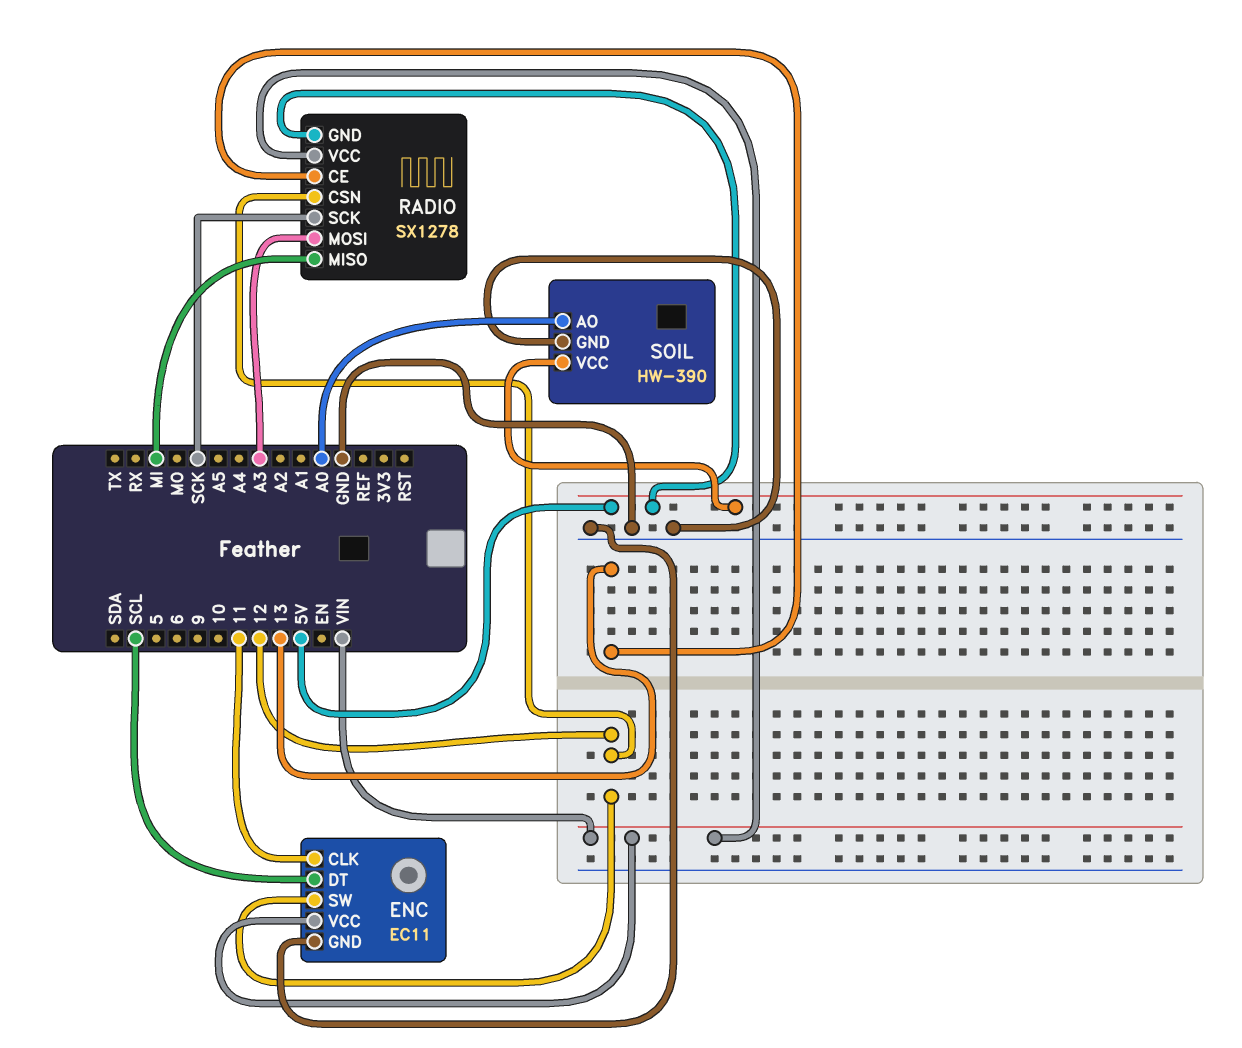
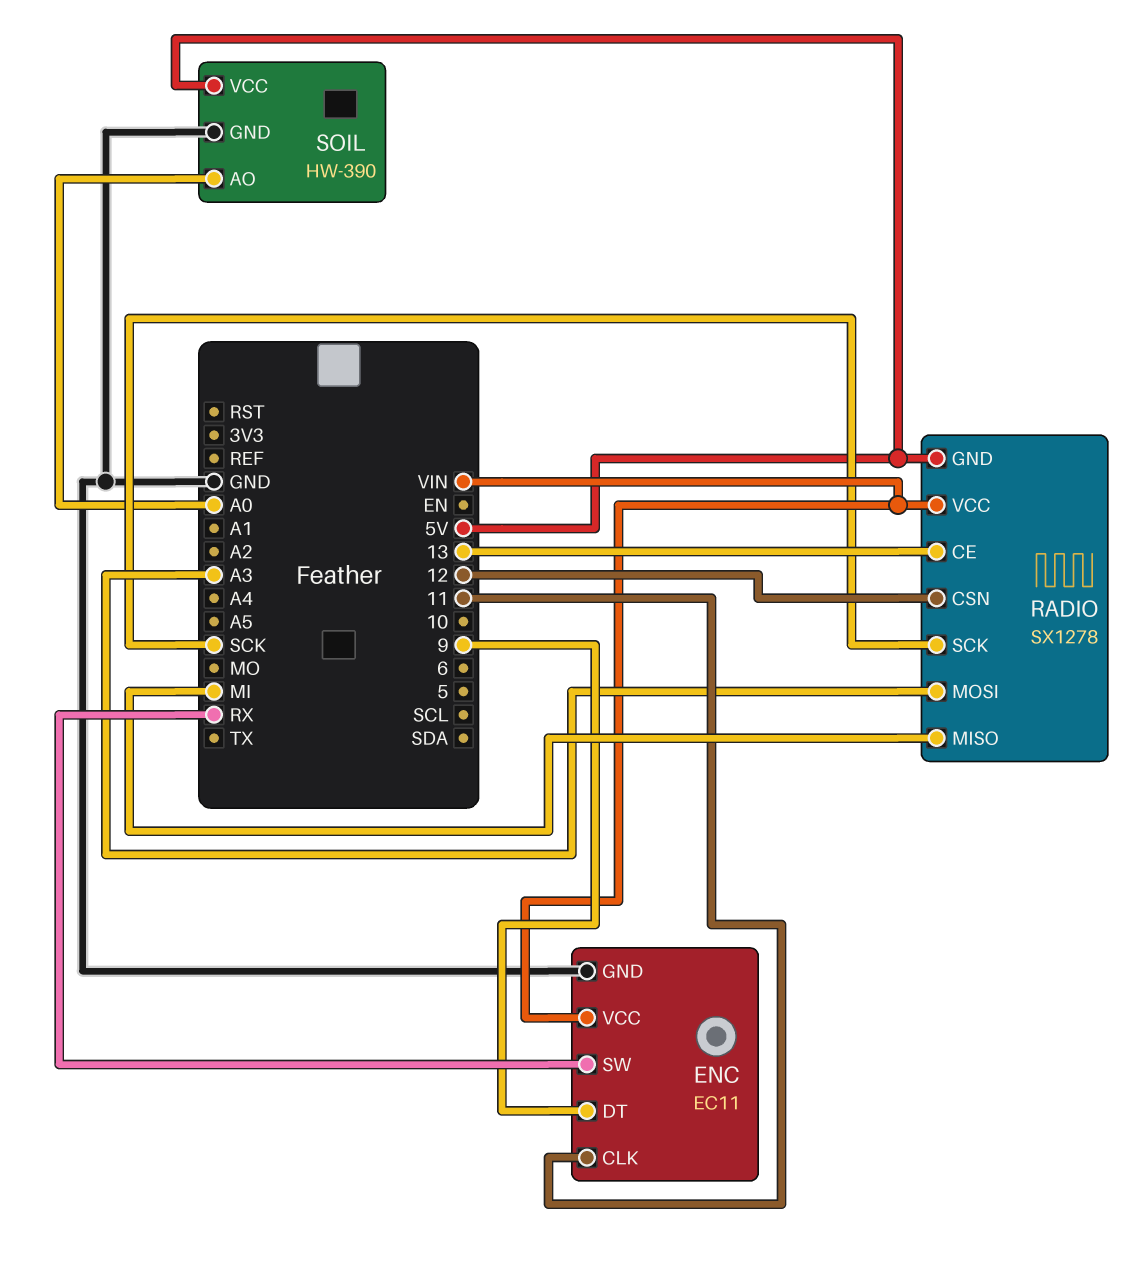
ENC pin DT: SCL -> 9
ENC pin SW: 12 -> RX

